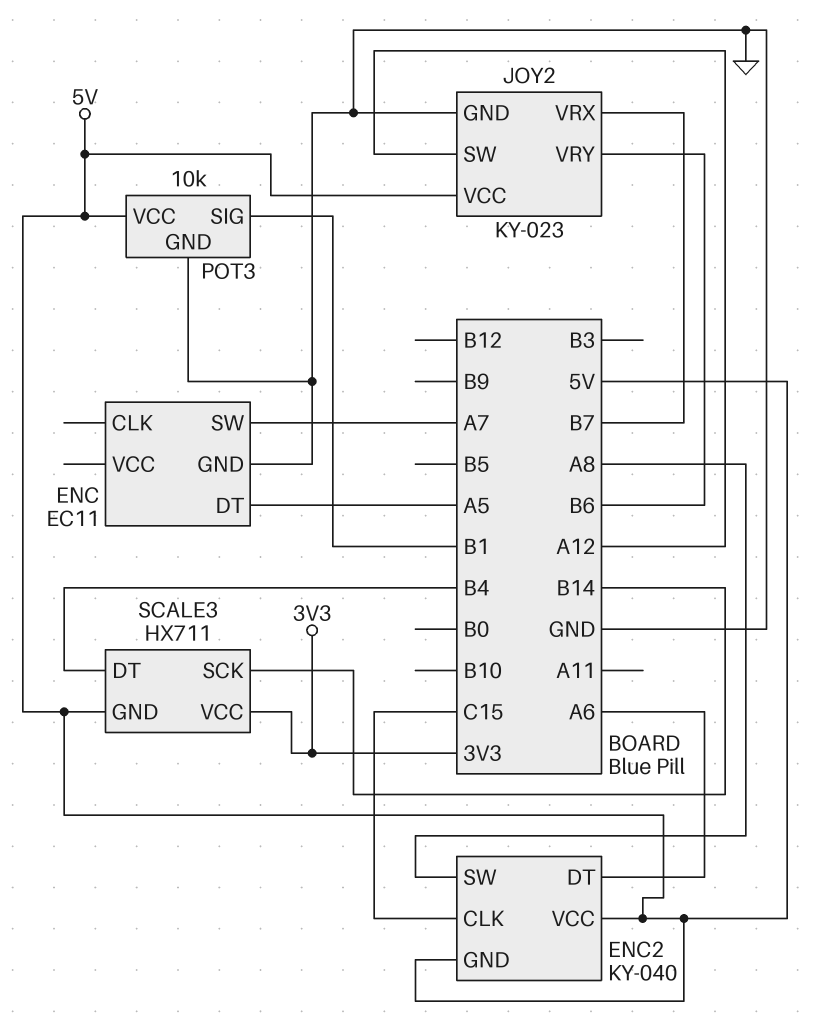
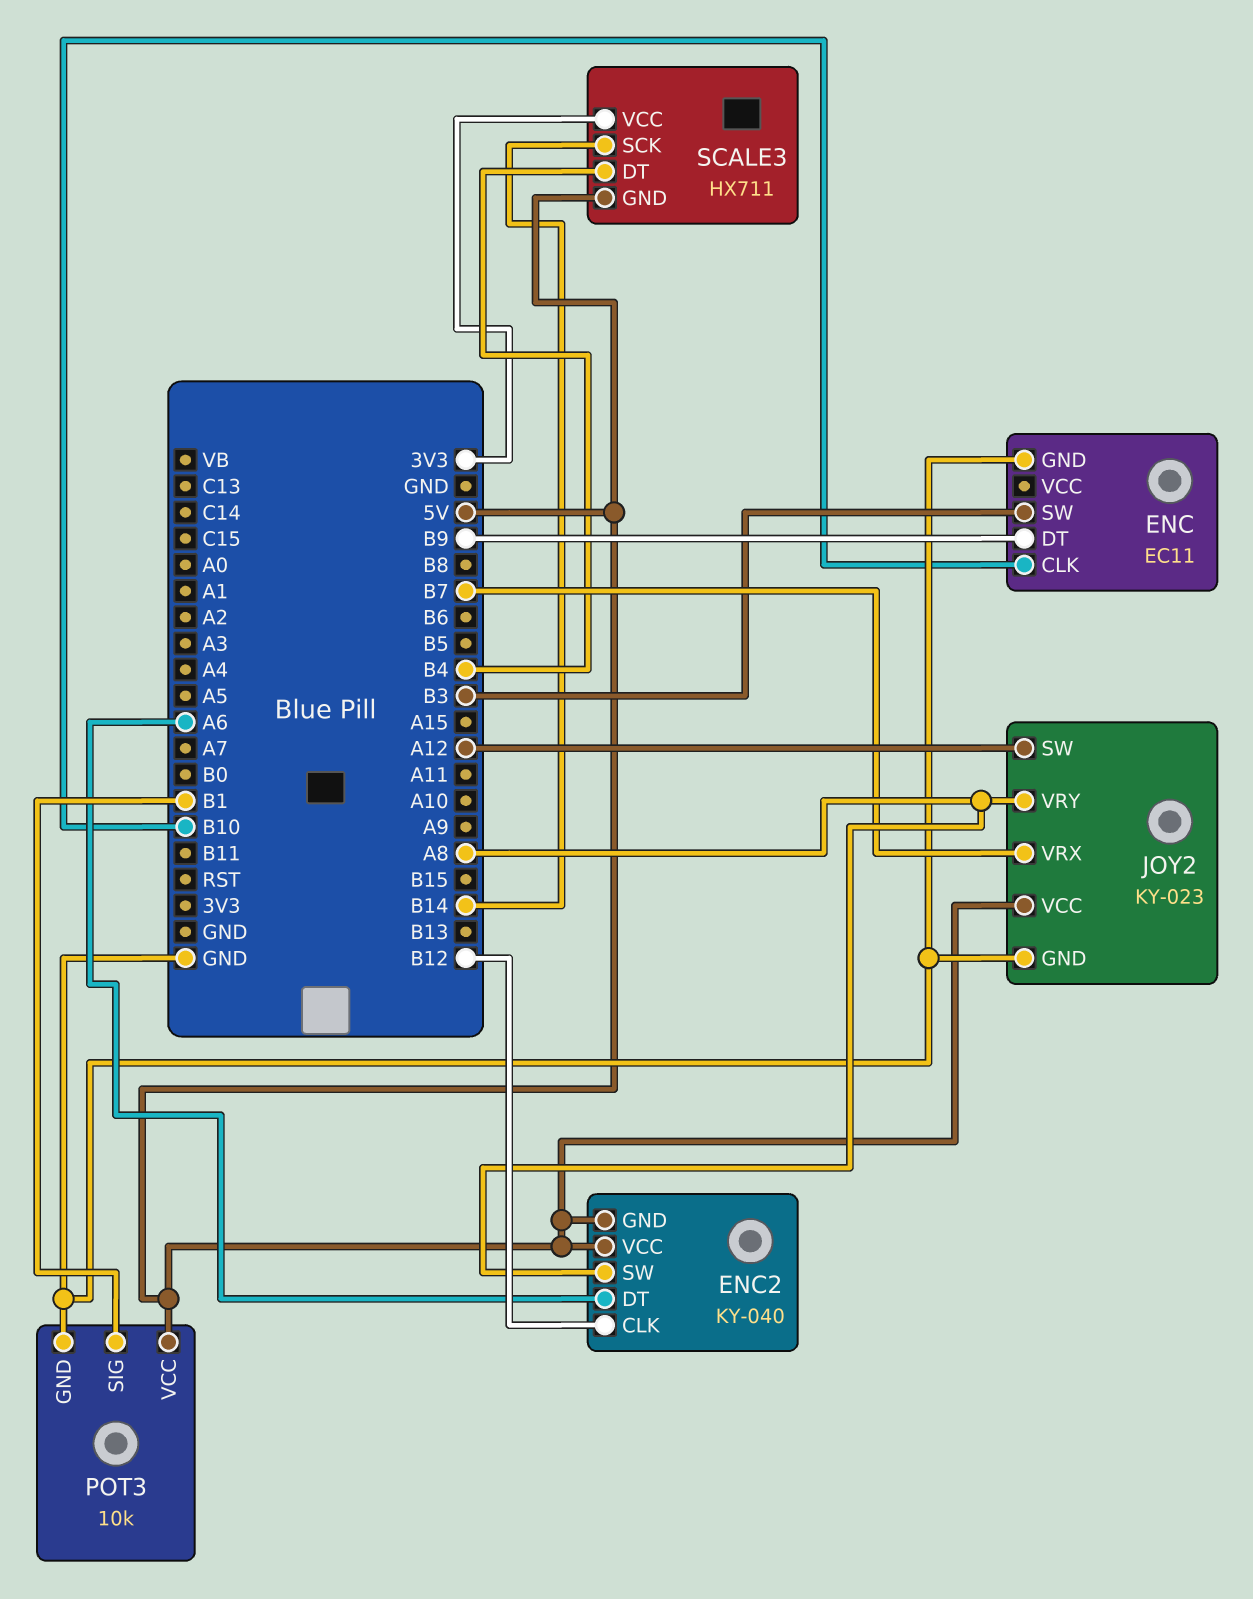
ENC pin CLK: none -> B10
ENC pin DT: A5 -> B9
ENC pin SW: A7 -> B3
ENC2 pin CLK: C15 -> B12
JOY2 pin VRY: B6 -> A8

